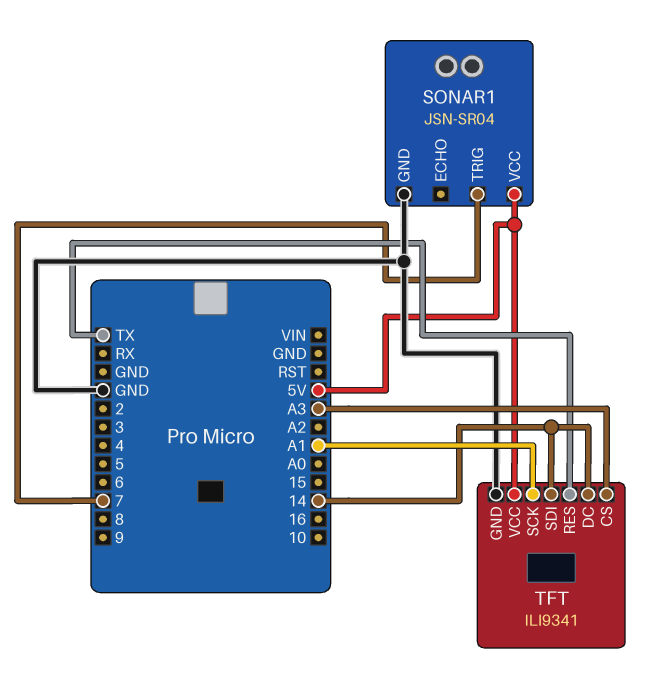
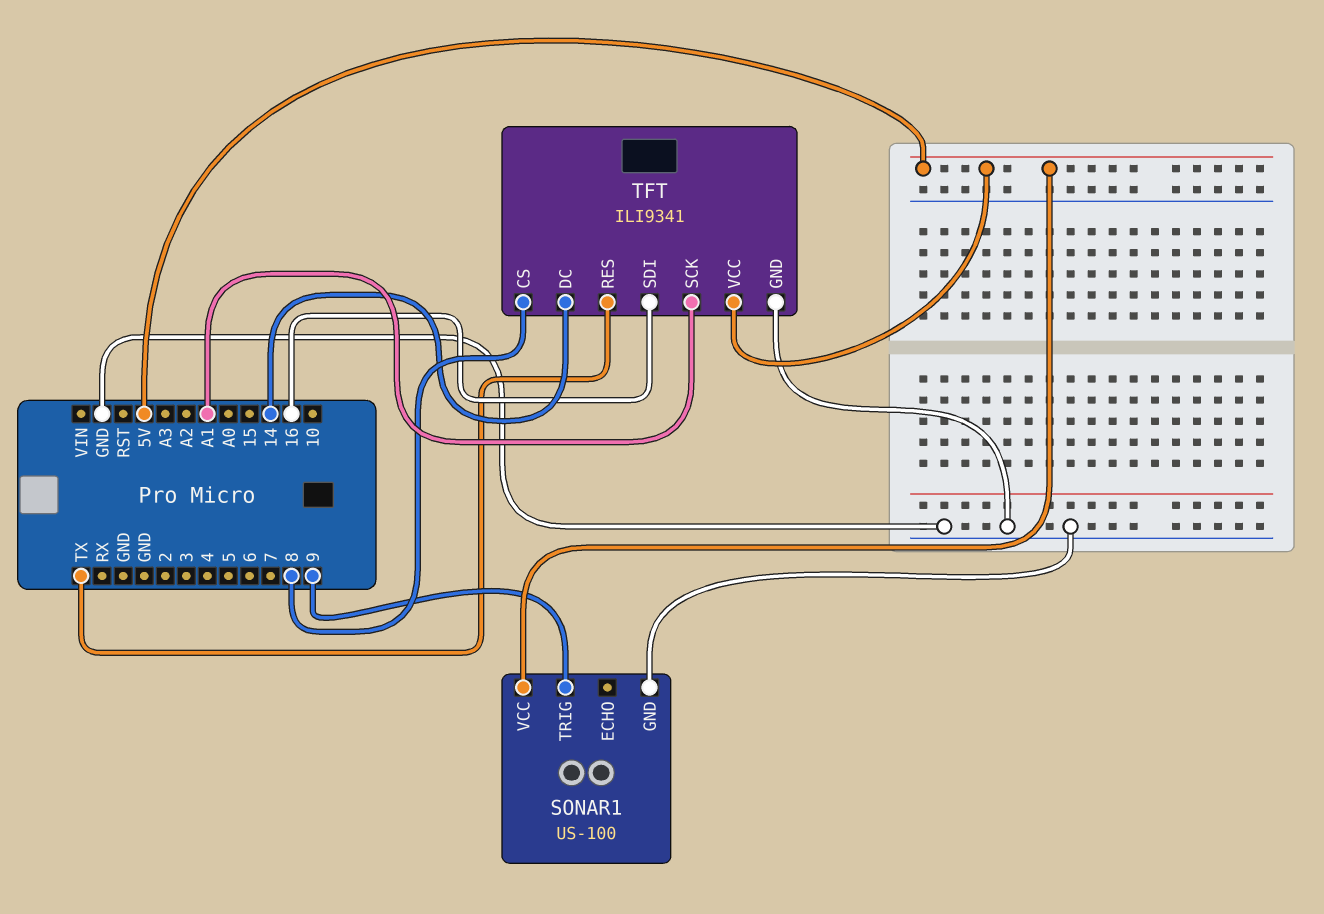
SONAR1: JSN-SR04 -> US-100
SONAR1 pin TRIG: 7 -> 9
TFT pin CS: A3 -> 8
TFT pin SDI: 14 -> 16

